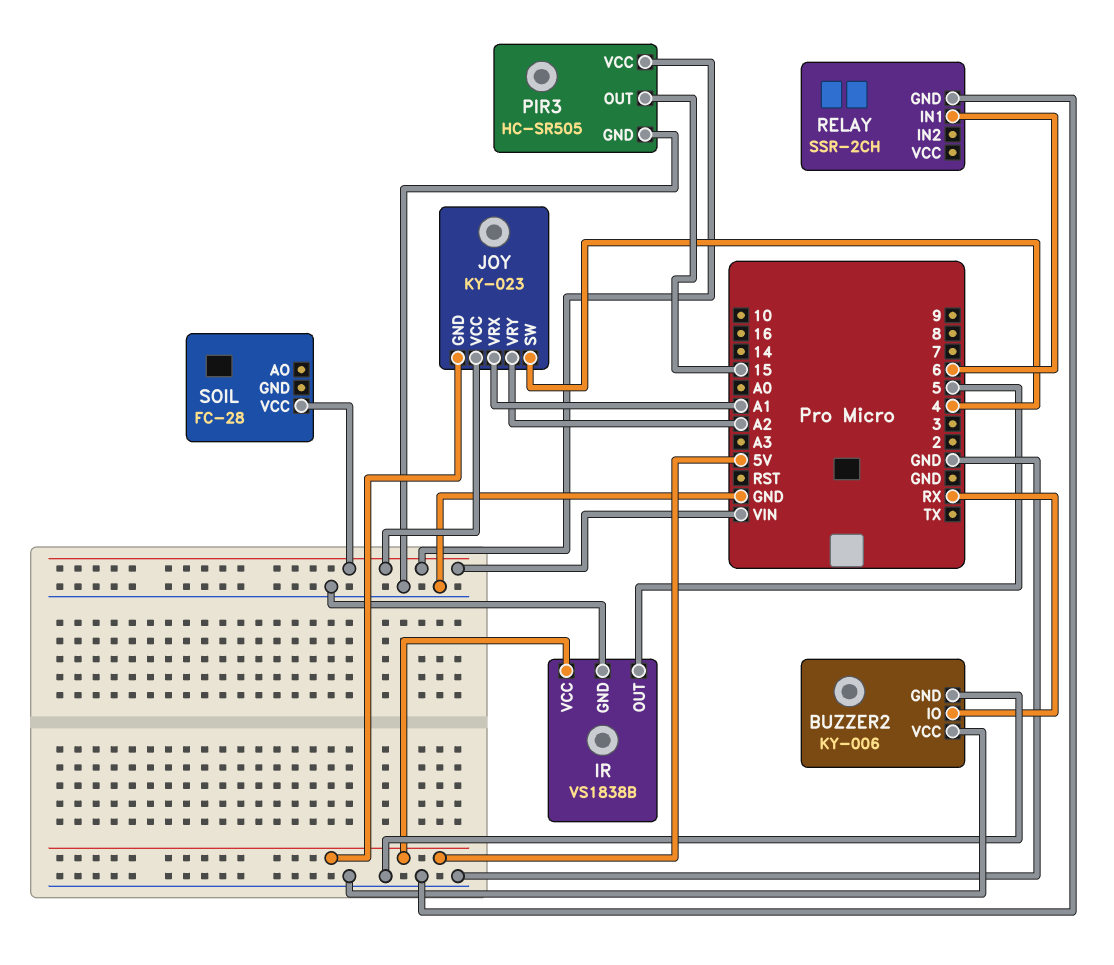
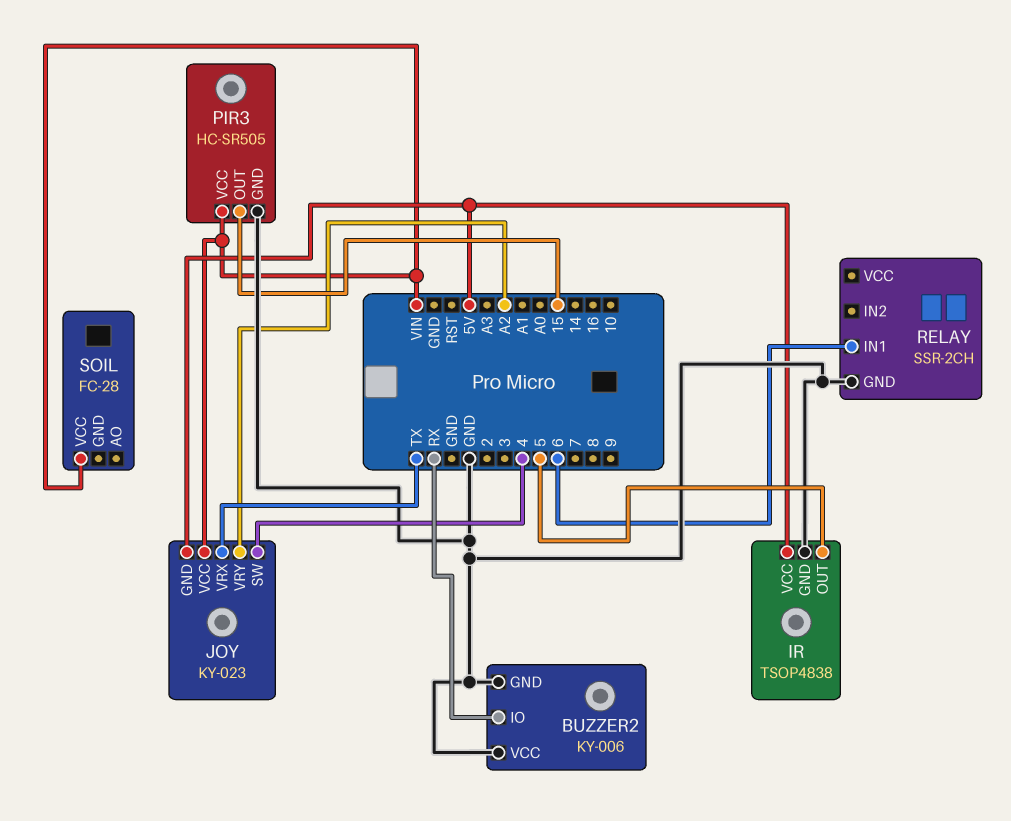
IR: VS1838B -> TSOP4838
JOY pin VRX: A1 -> TX

